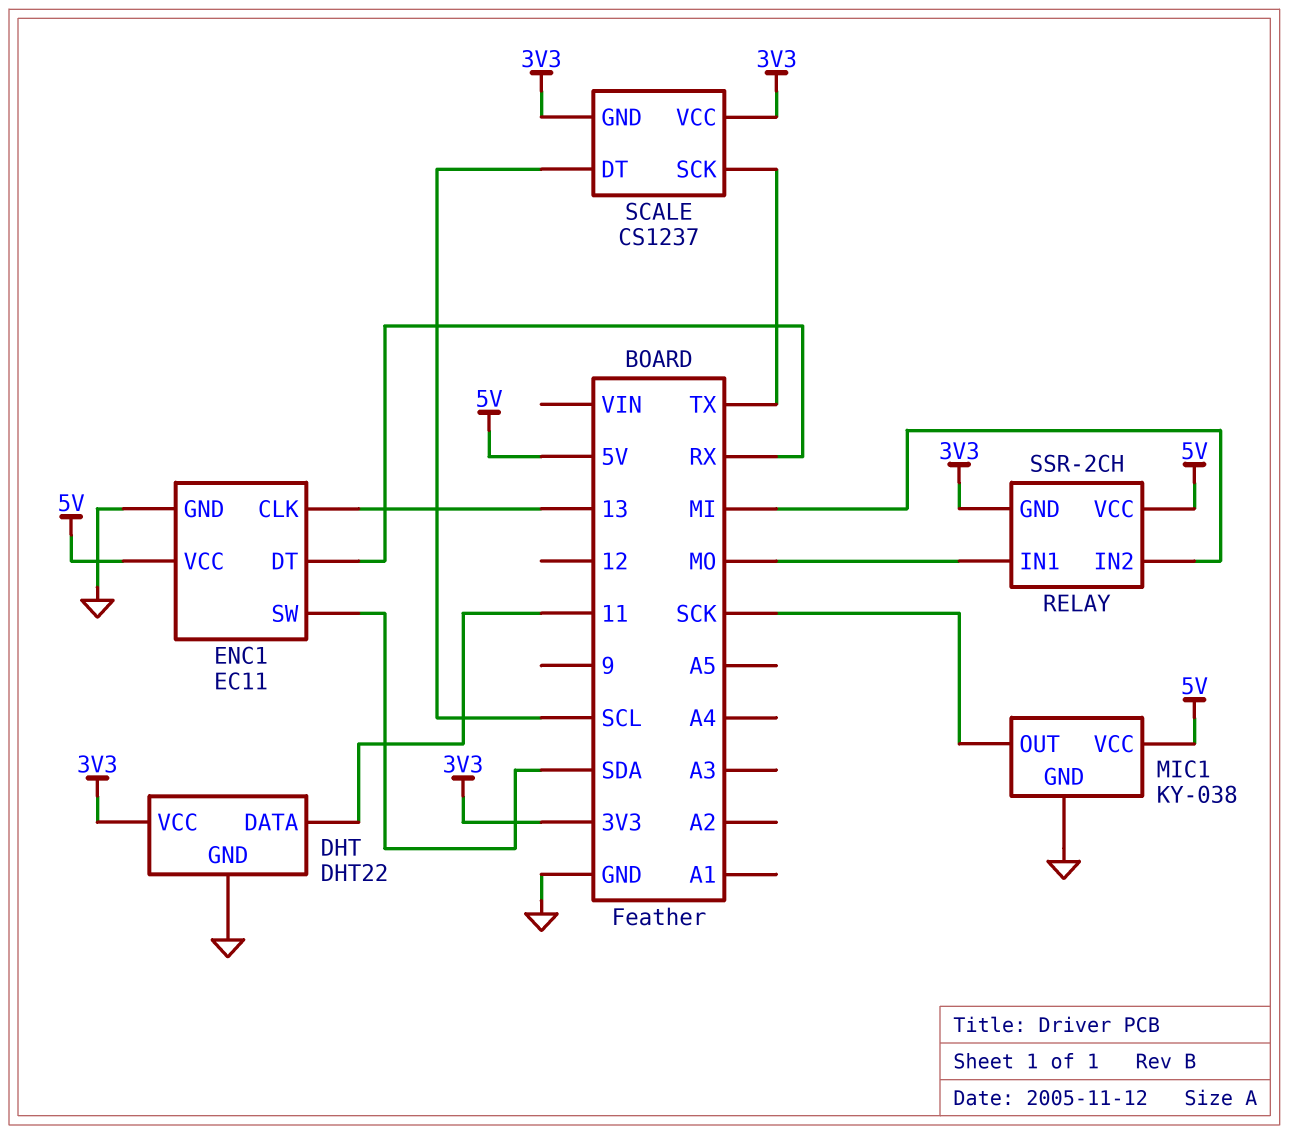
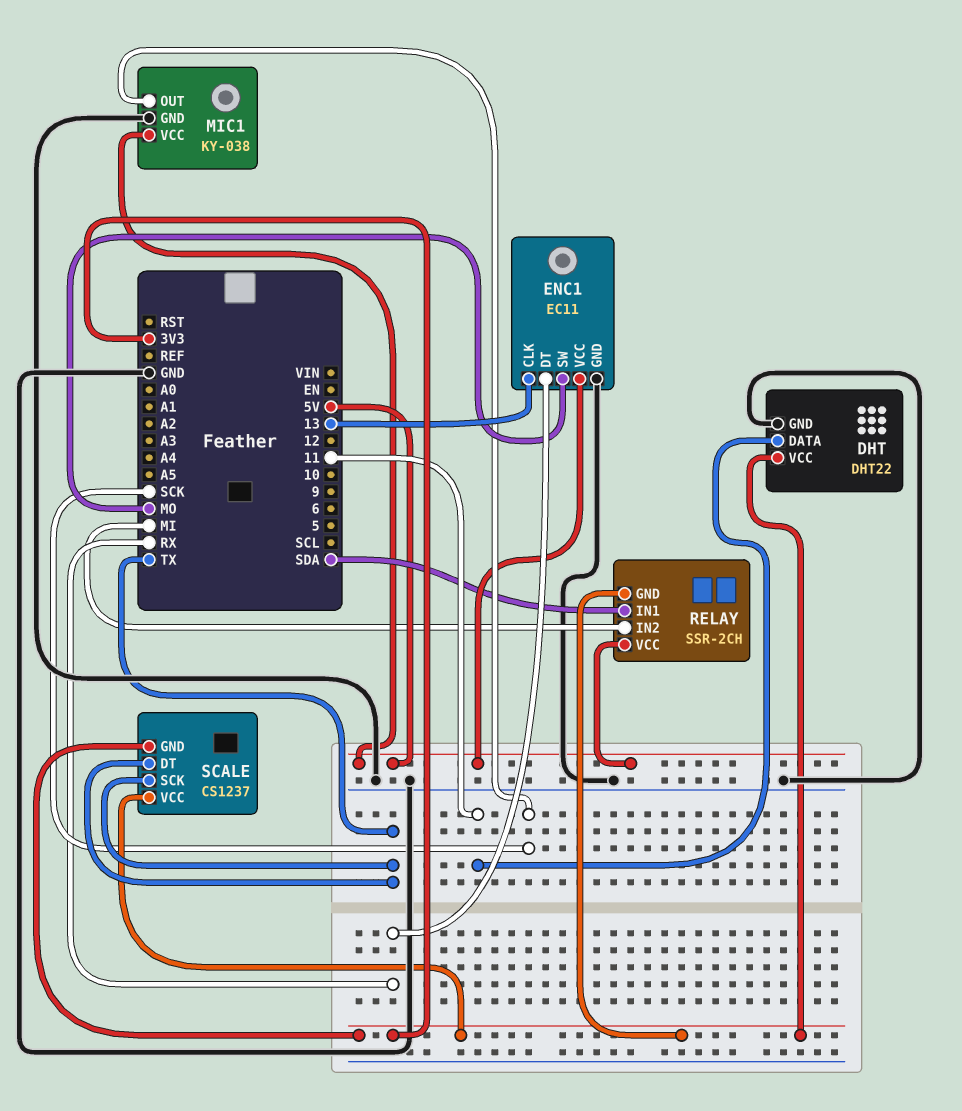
ENC1 pin SW: SDA -> MO
RELAY pin IN1: MO -> SDA
SCALE pin DT: SCL -> TX

